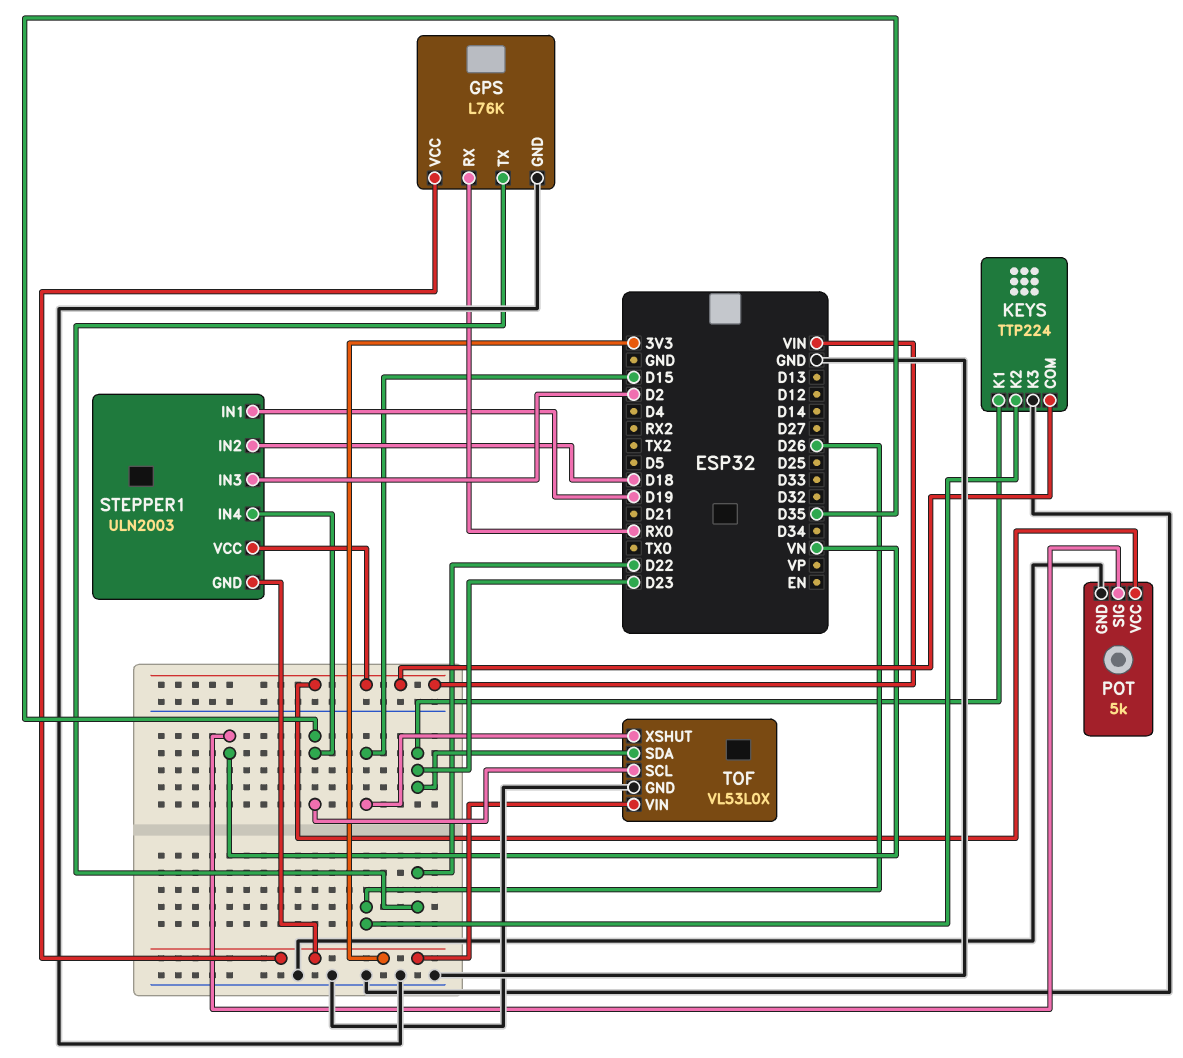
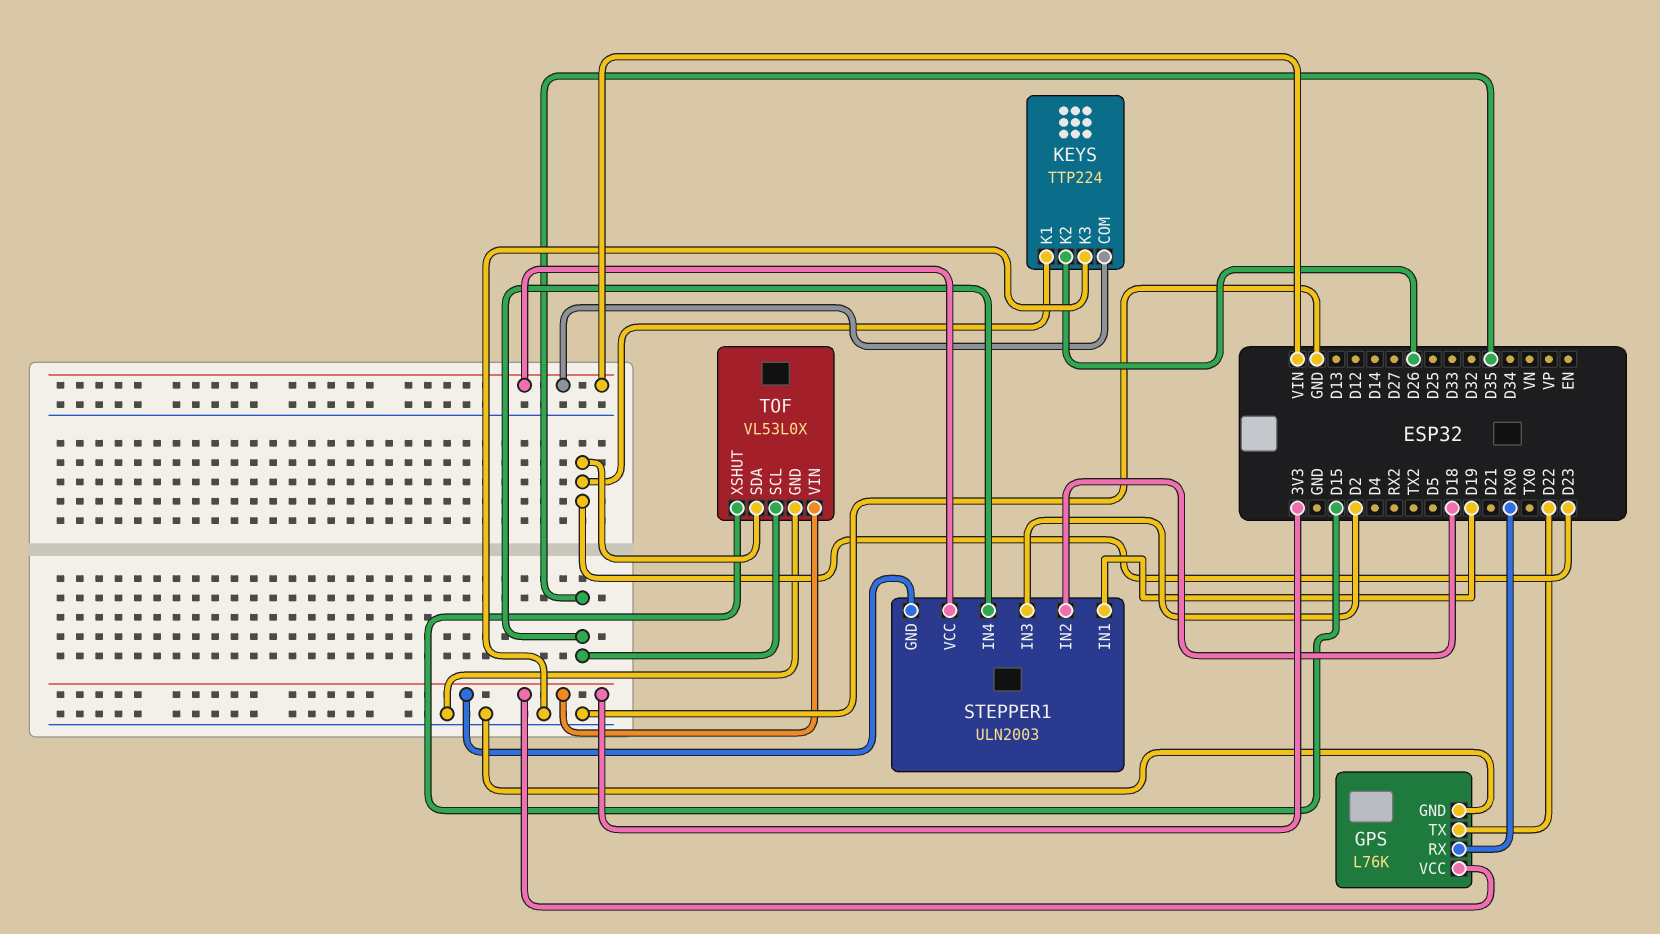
POT: 5k -> none
POT pin GND: GND -> none
POT pin SIG: VN -> none
POT pin VCC: VIN -> none

